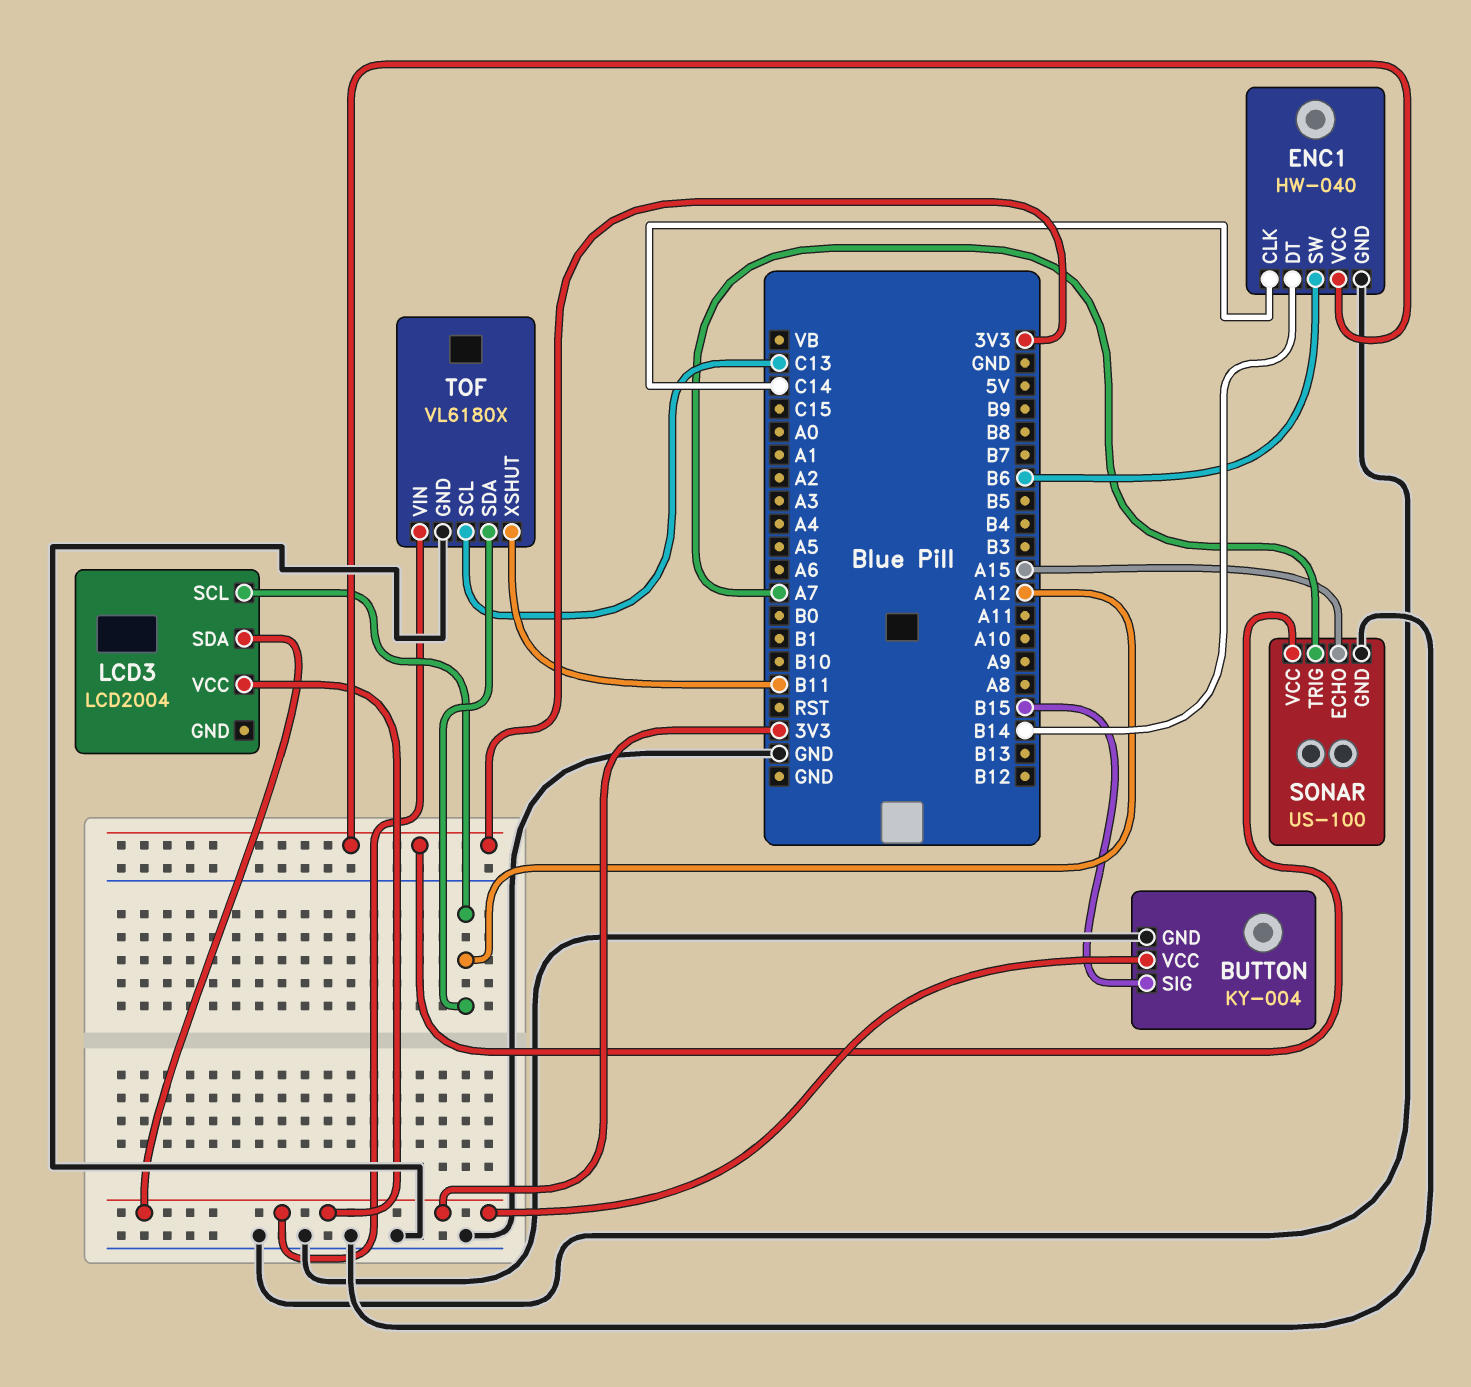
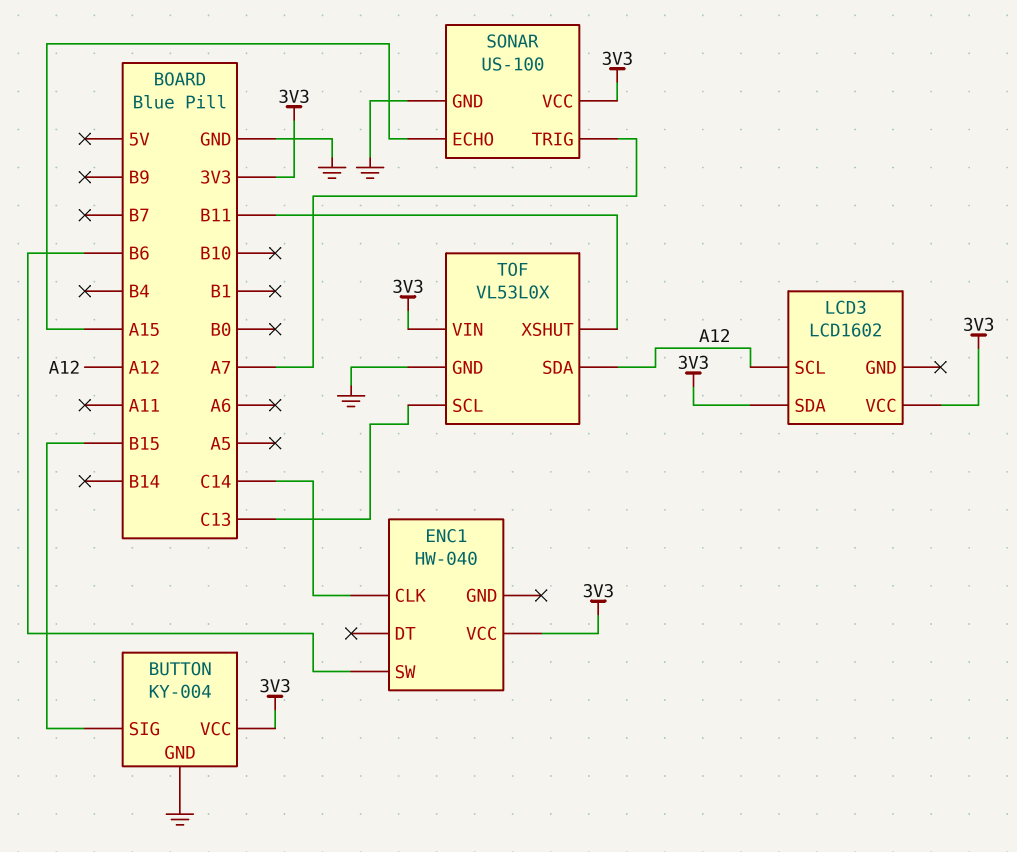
ENC1 pin DT: B14 -> none
ENC1 pin GND: GND -> none
LCD3: LCD2004 -> LCD1602
TOF: VL6180X -> VL53L0X

